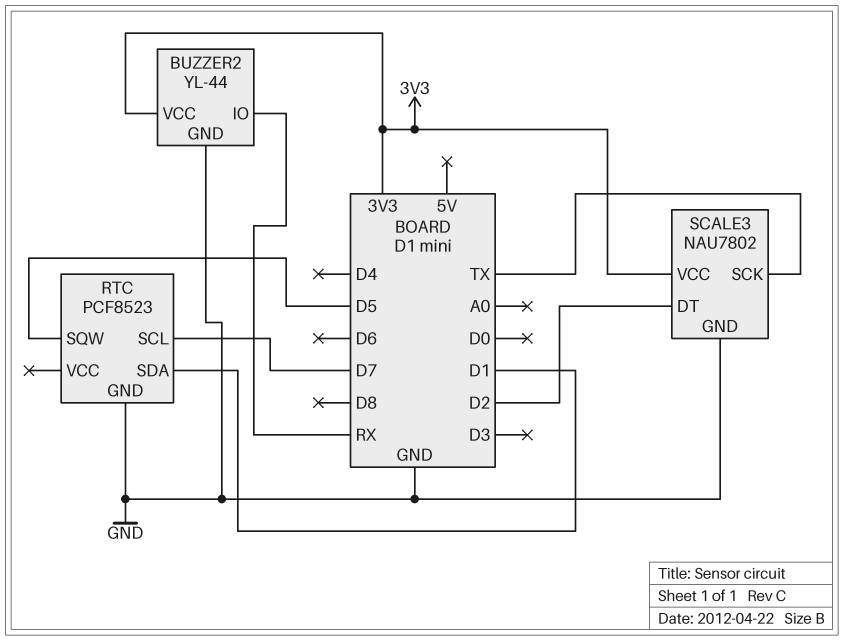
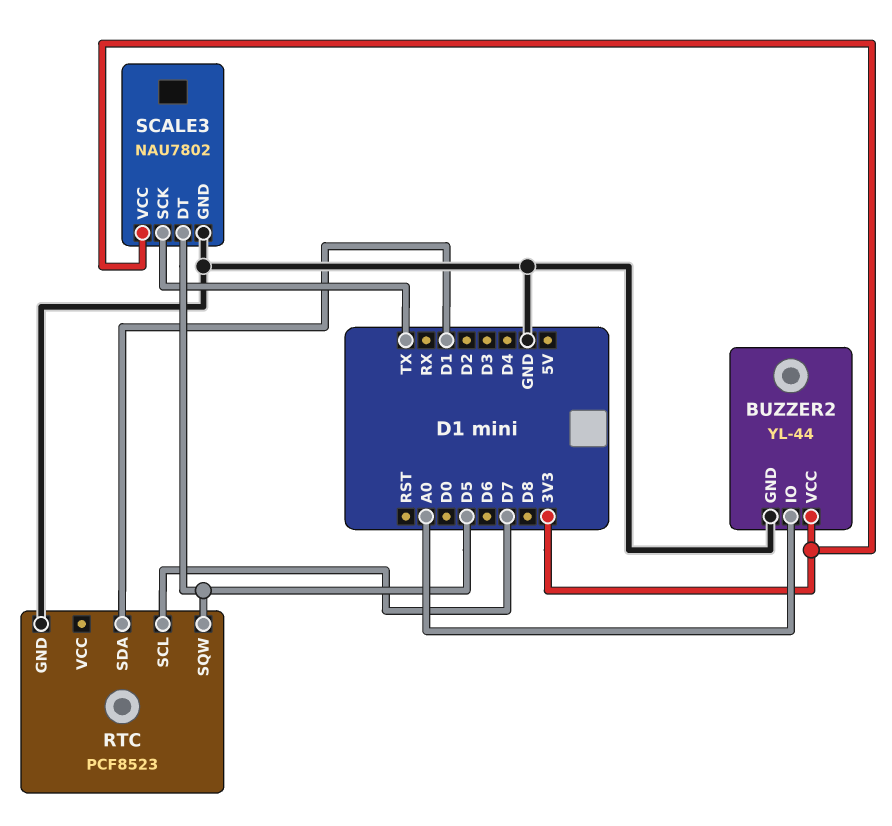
BUZZER2 pin IO: RX -> A0
SCALE3 pin DT: D2 -> D5

